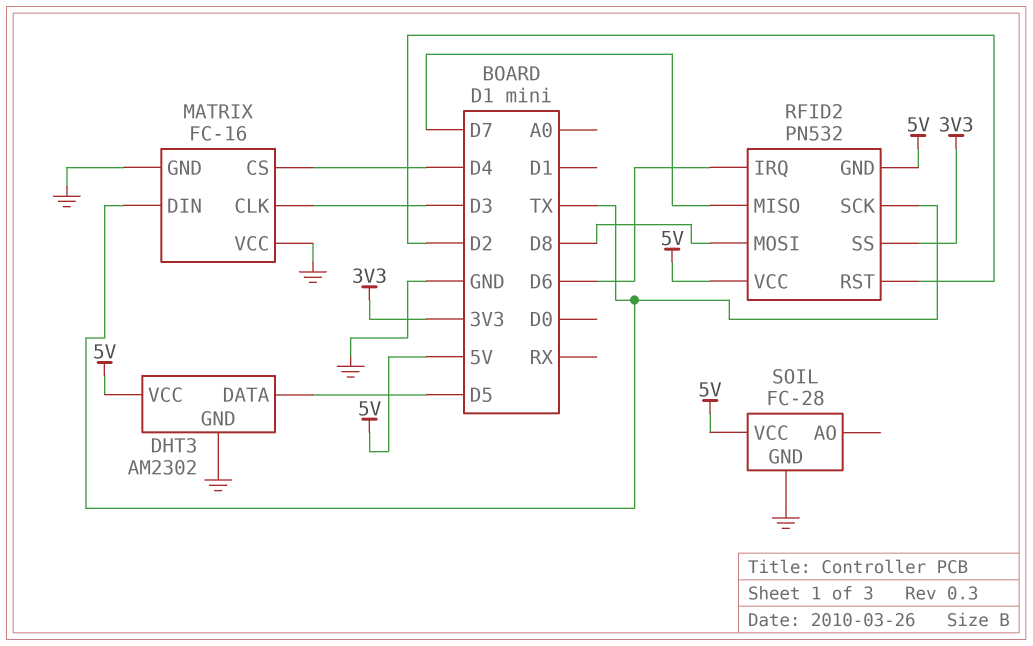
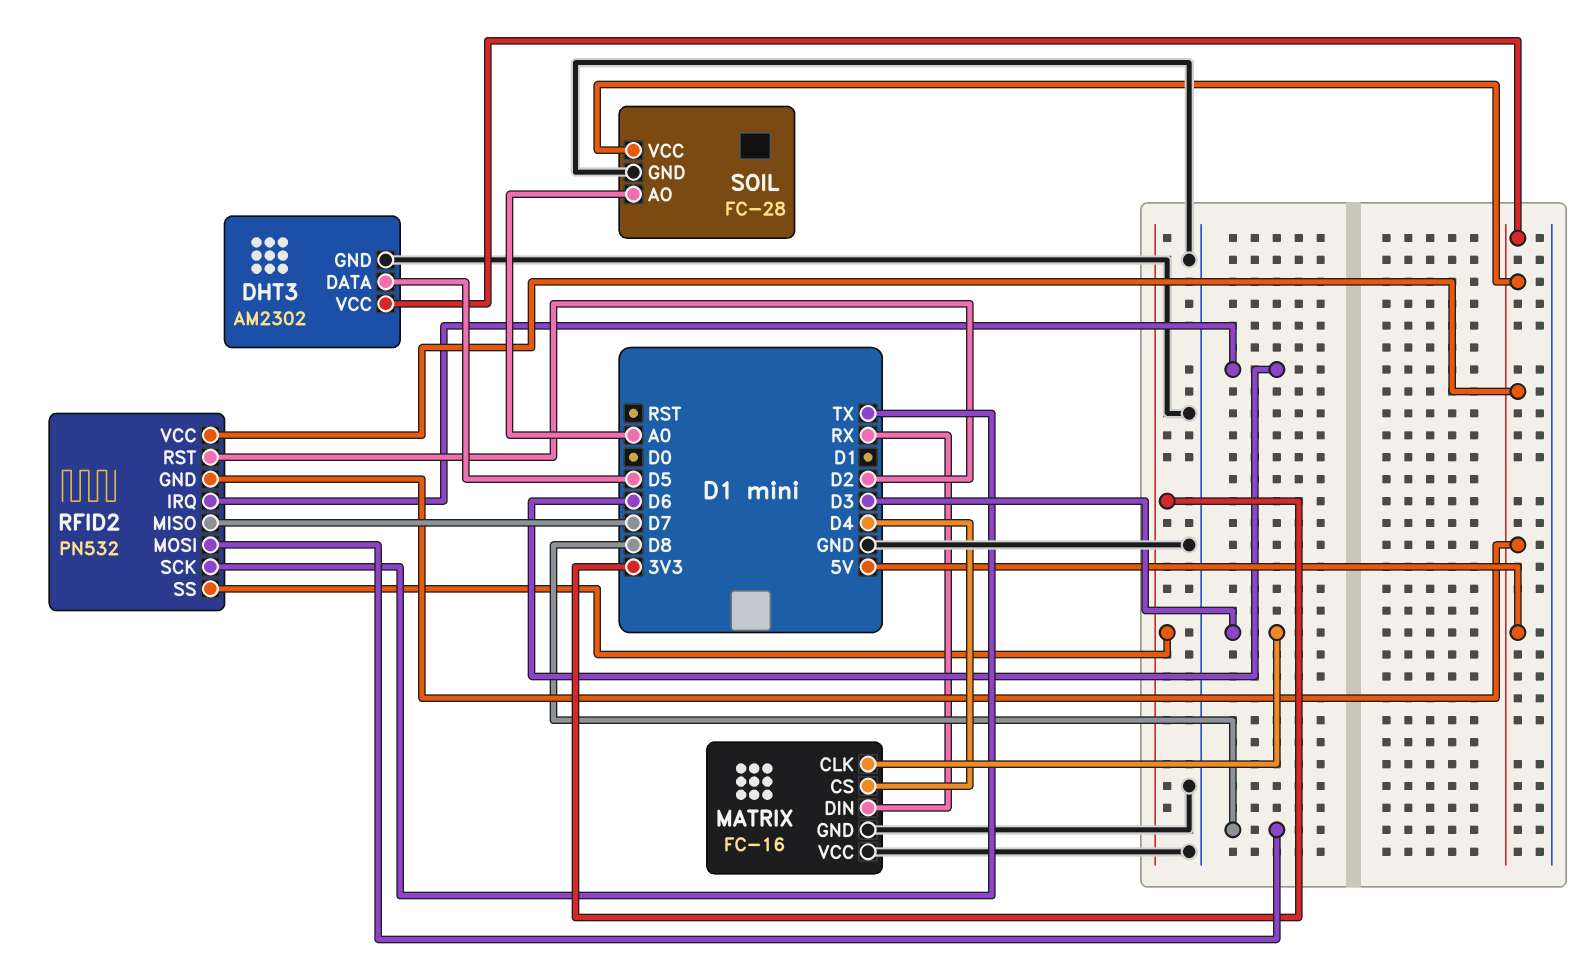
MATRIX pin DIN: TX -> RX
SOIL pin AO: none -> A0

